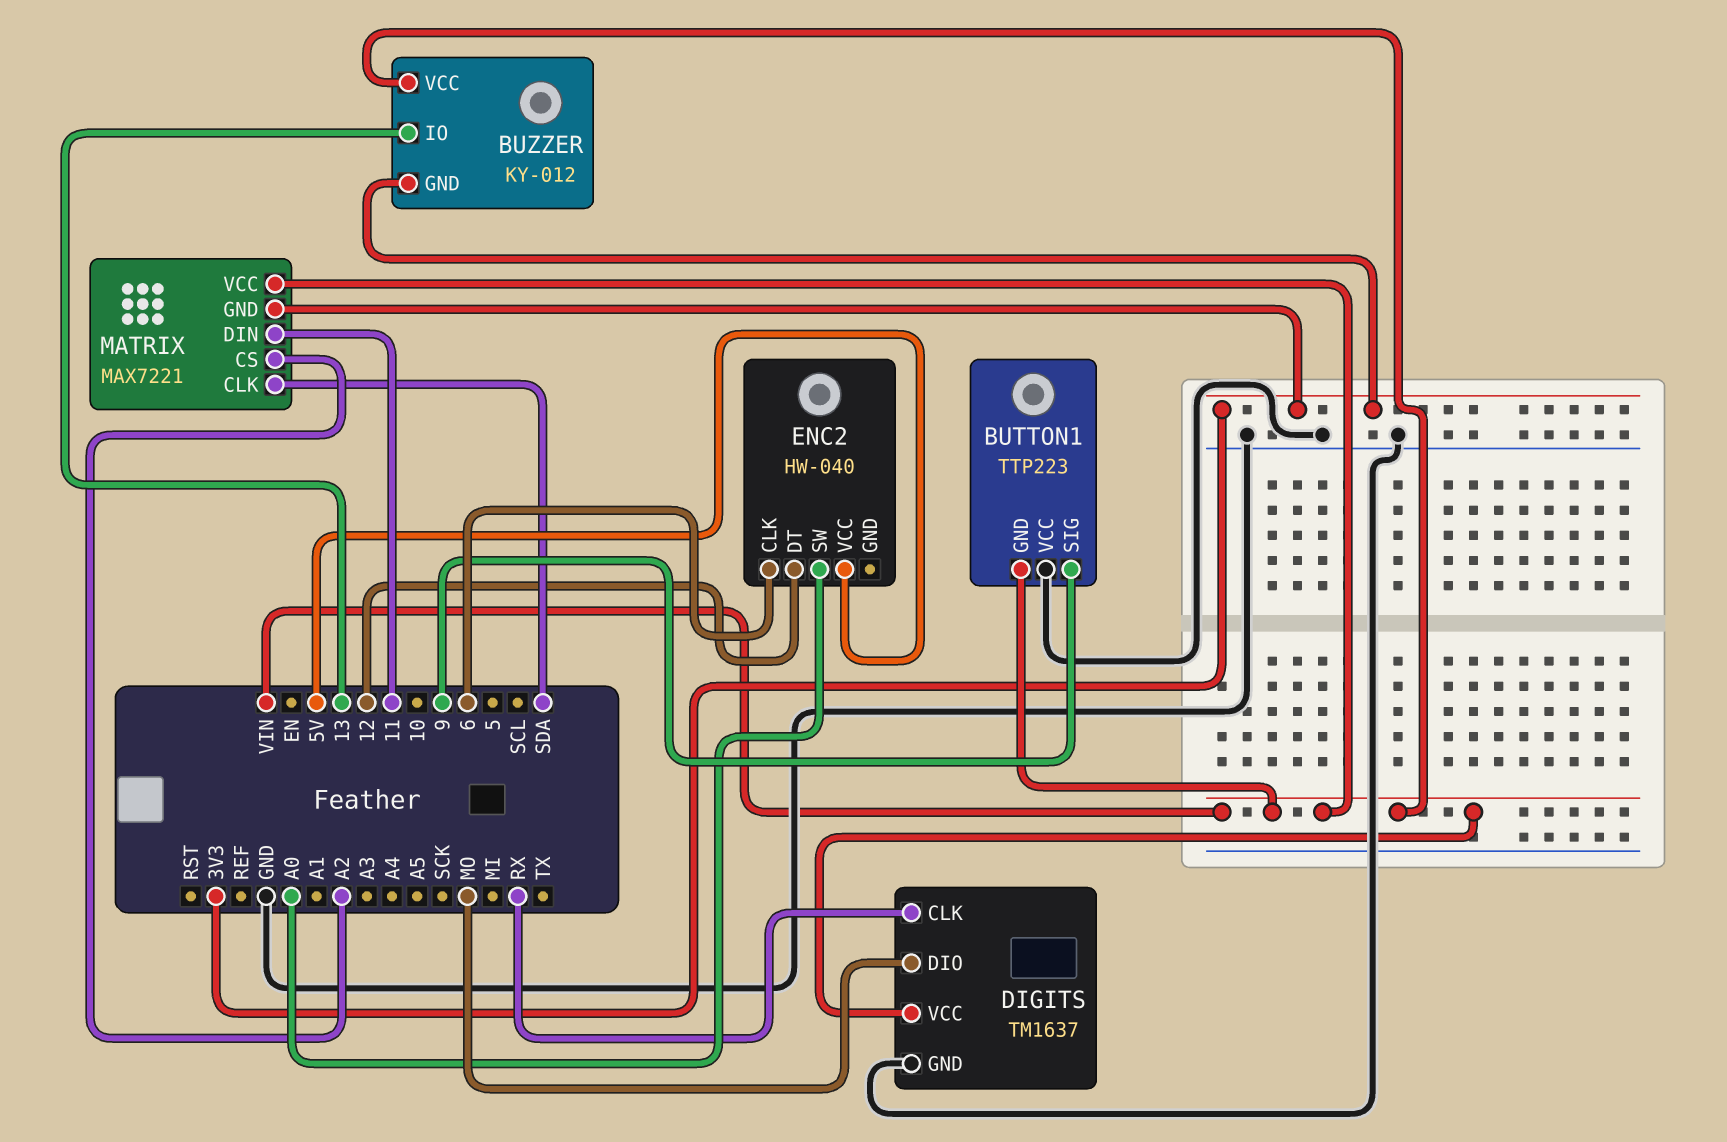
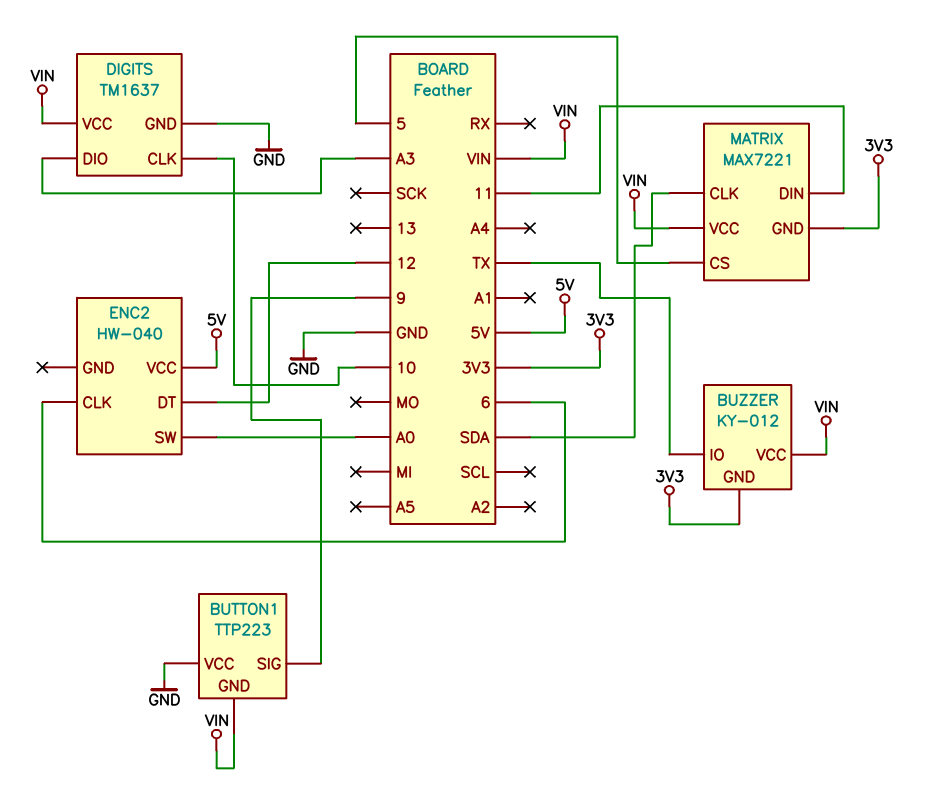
BUZZER pin IO: 13 -> TX
DIGITS pin CLK: RX -> 10
DIGITS pin DIO: MO -> A3
MATRIX pin CS: A2 -> 5

